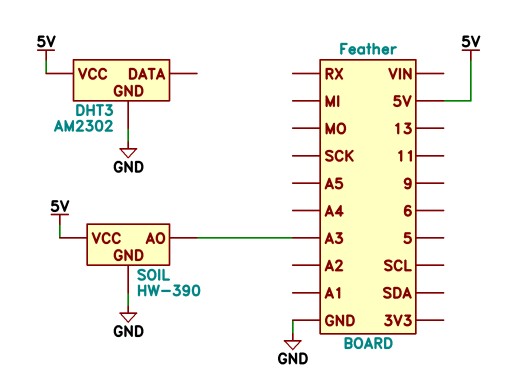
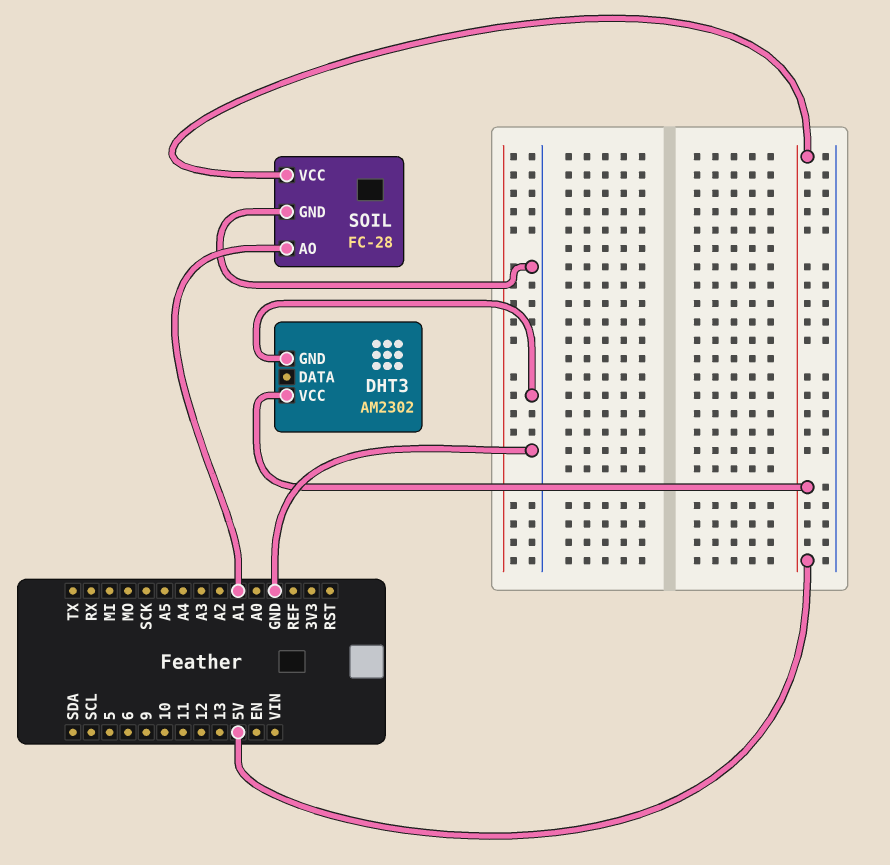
SOIL: HW-390 -> FC-28
SOIL pin AO: A3 -> A1

